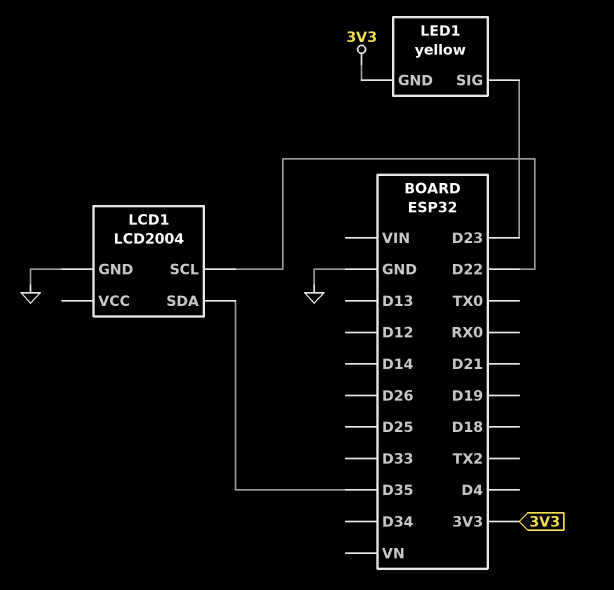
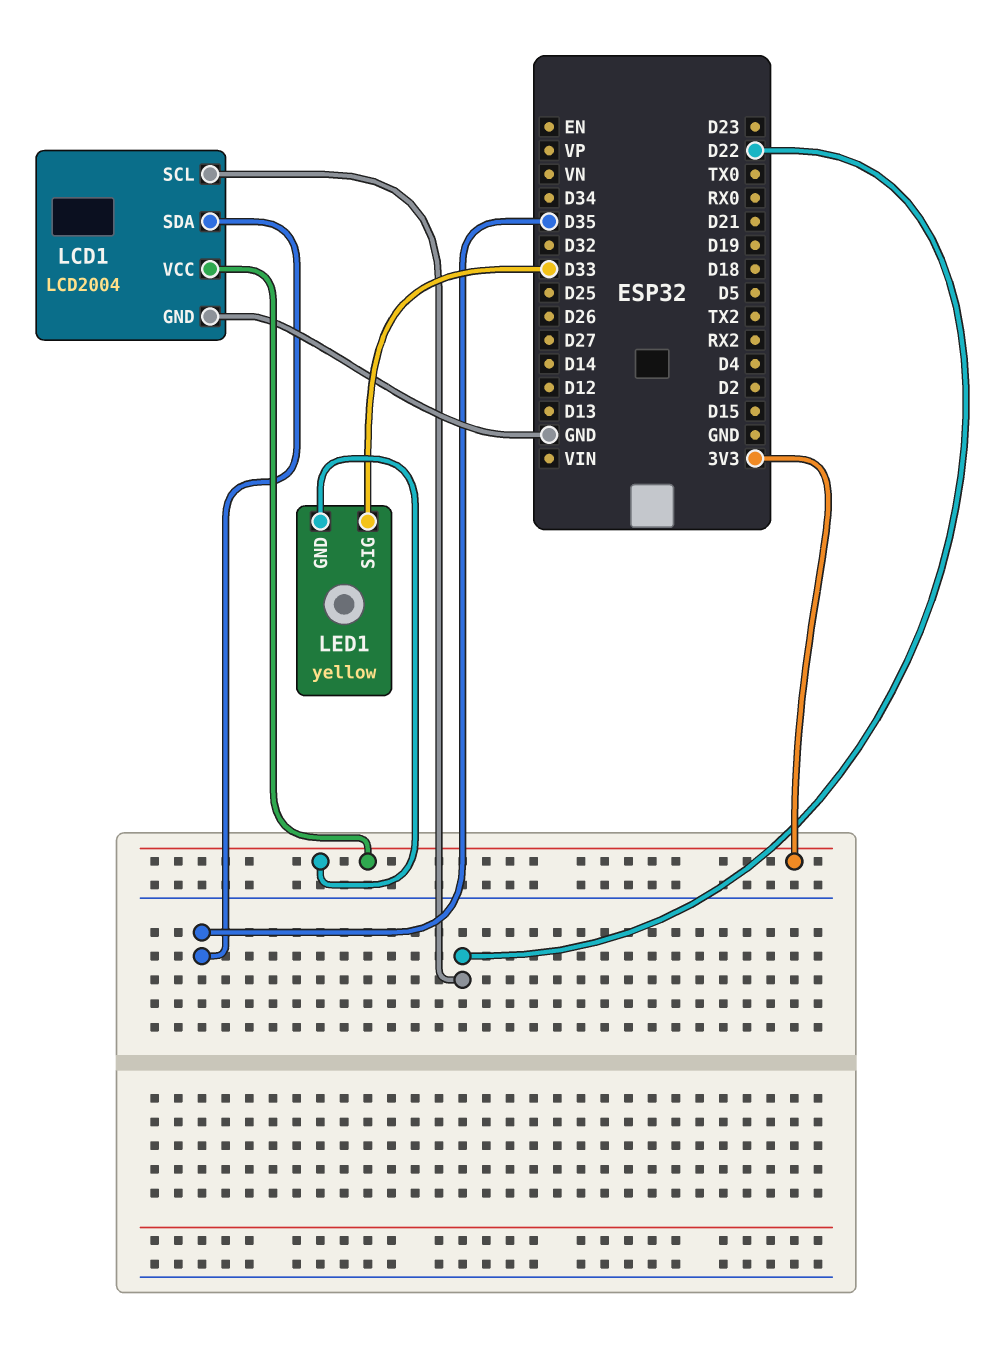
LCD1 pin VCC: none -> 3V3
LED1 pin SIG: D23 -> D33

